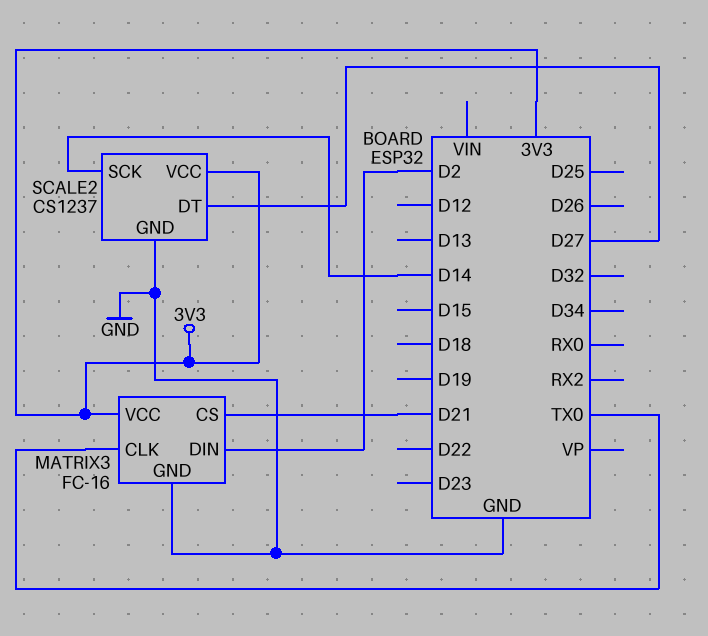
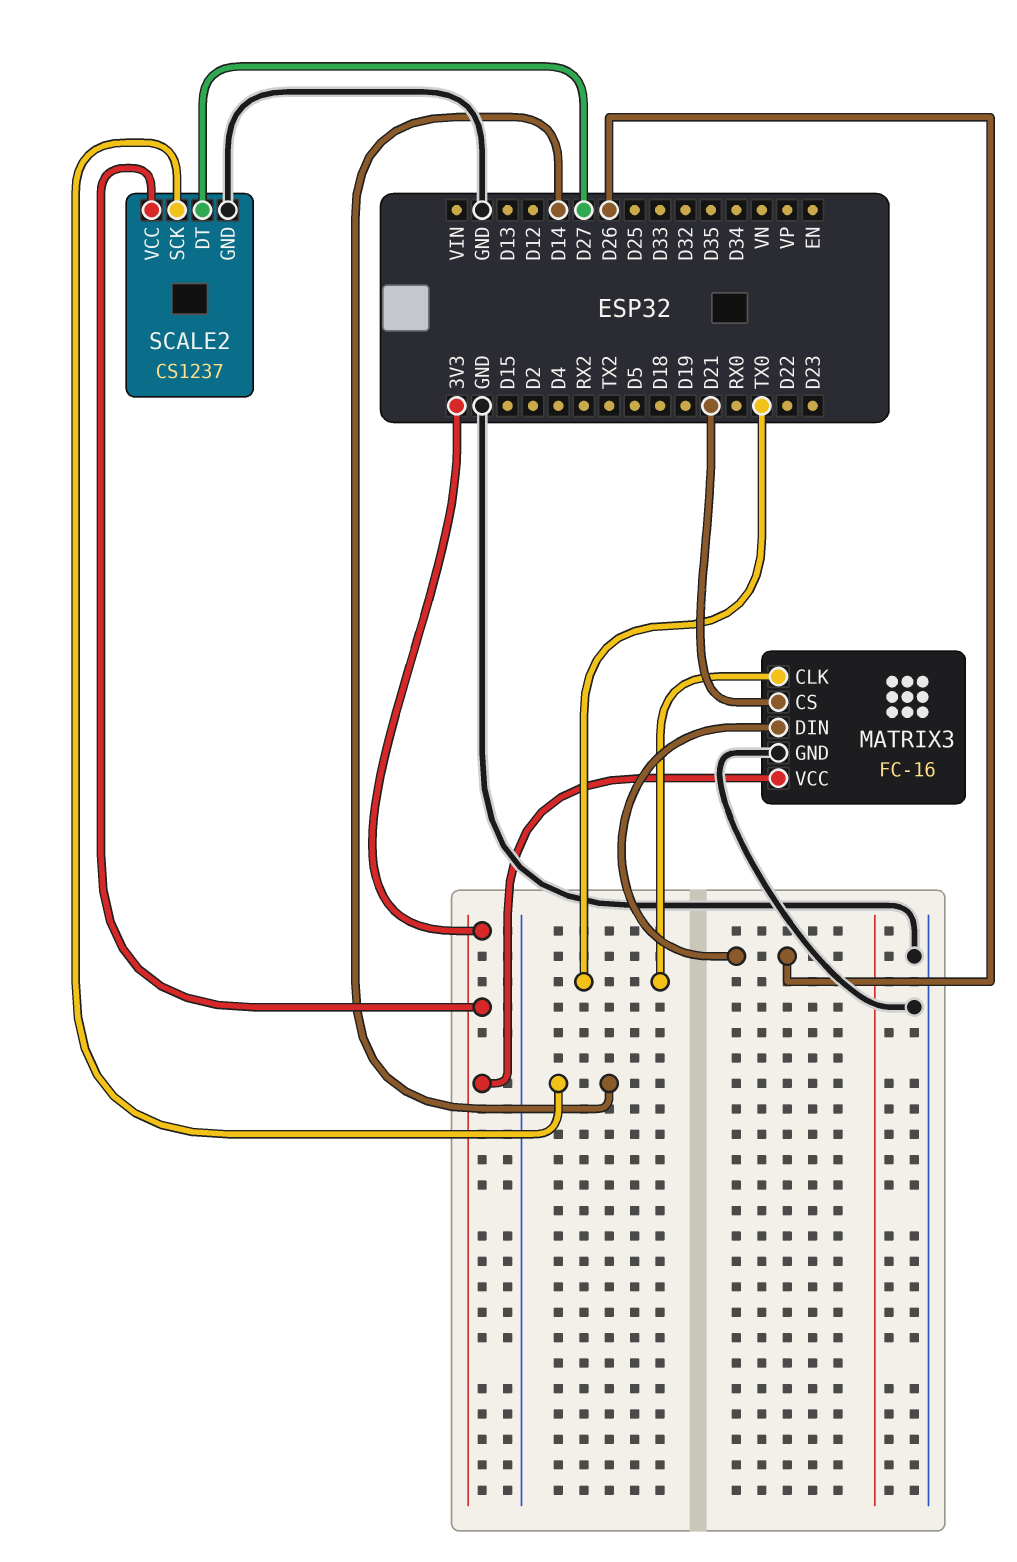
MATRIX3 pin DIN: D2 -> D26

